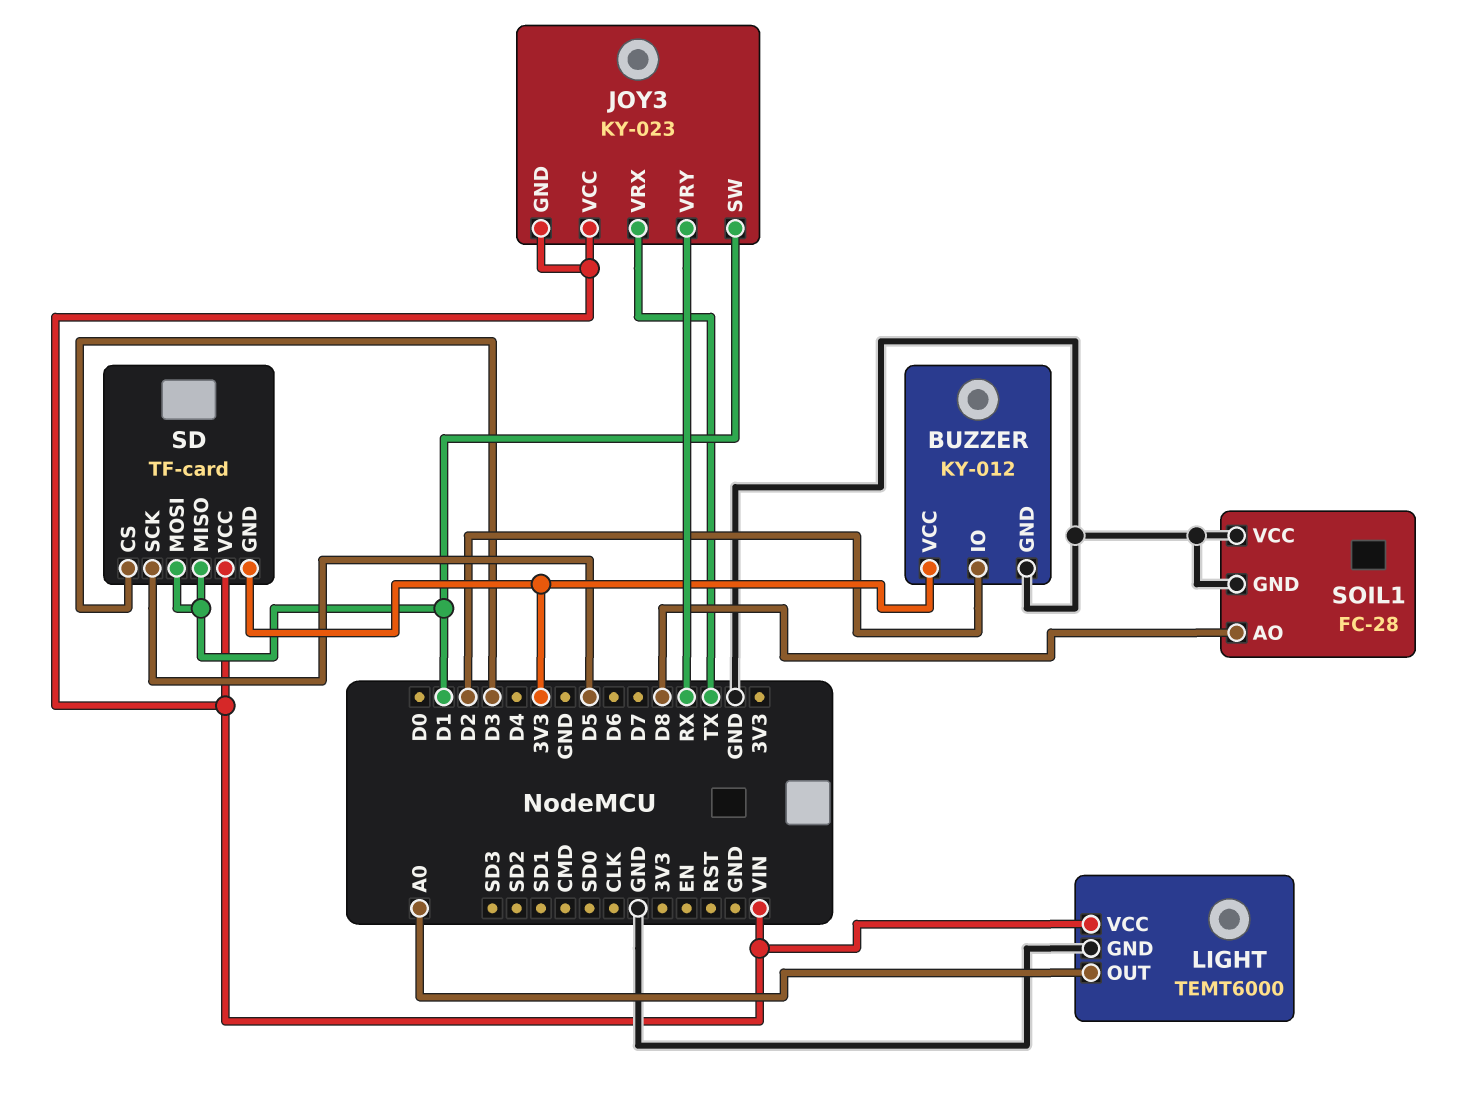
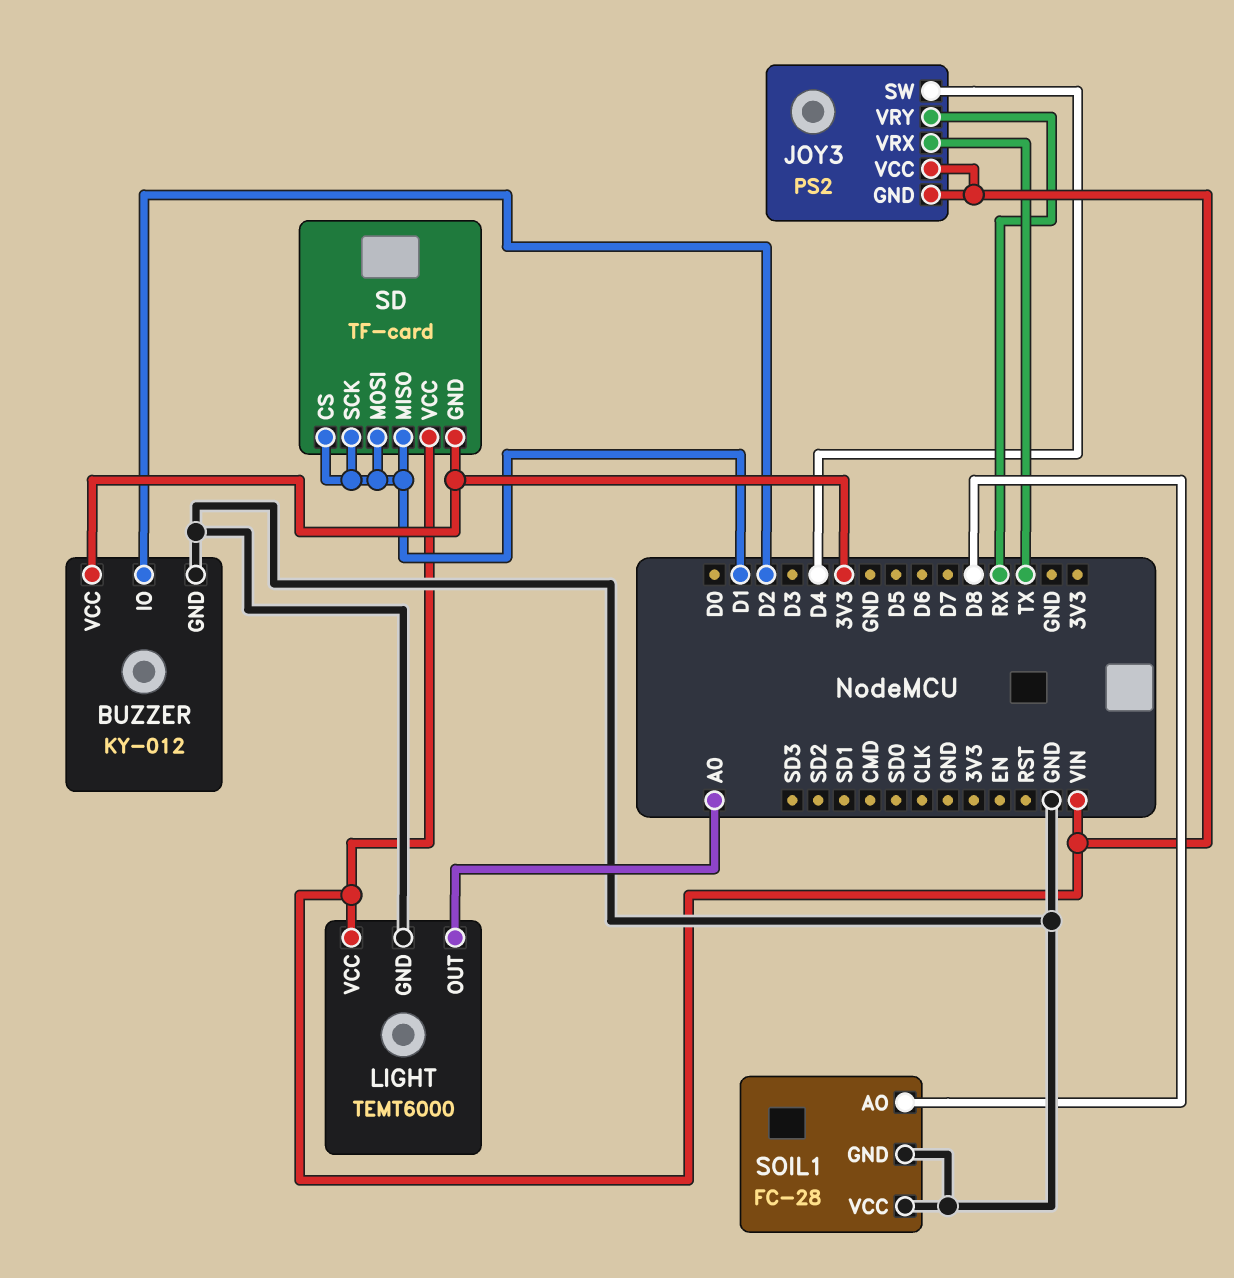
JOY3: KY-023 -> PS2
JOY3 pin SW: D1 -> D4
SD pin CS: D3 -> D1
SD pin SCK: D5 -> D1

